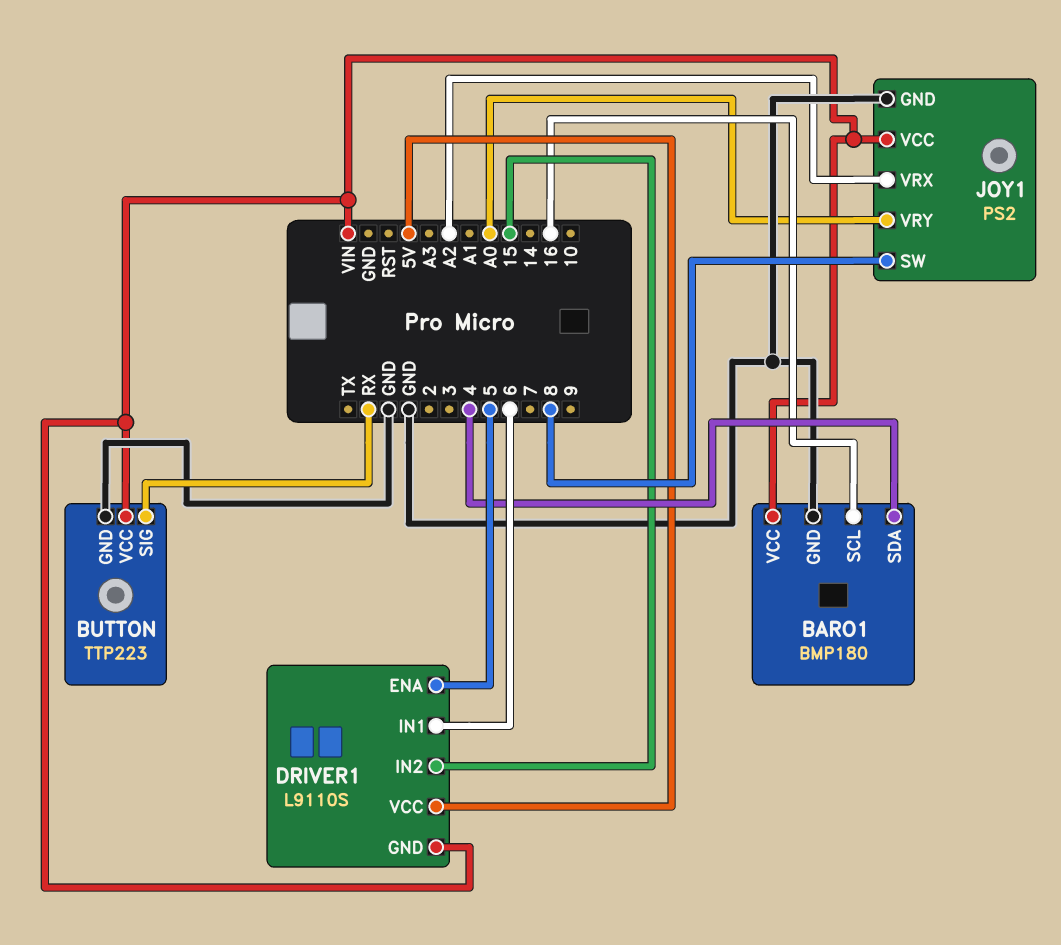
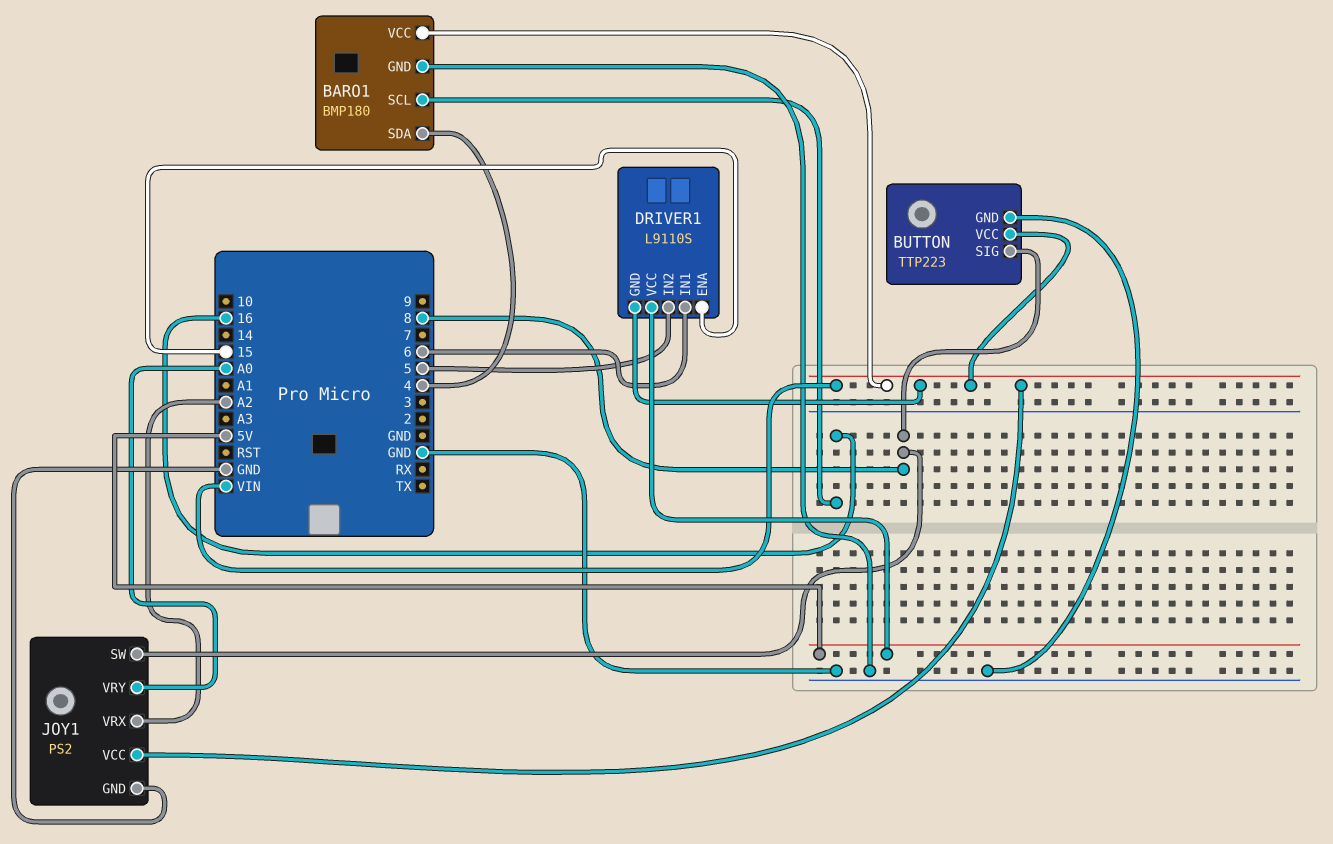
BUTTON pin SIG: RX -> 8
DRIVER1 pin ENA: 5 -> 15
DRIVER1 pin IN2: 15 -> 5

